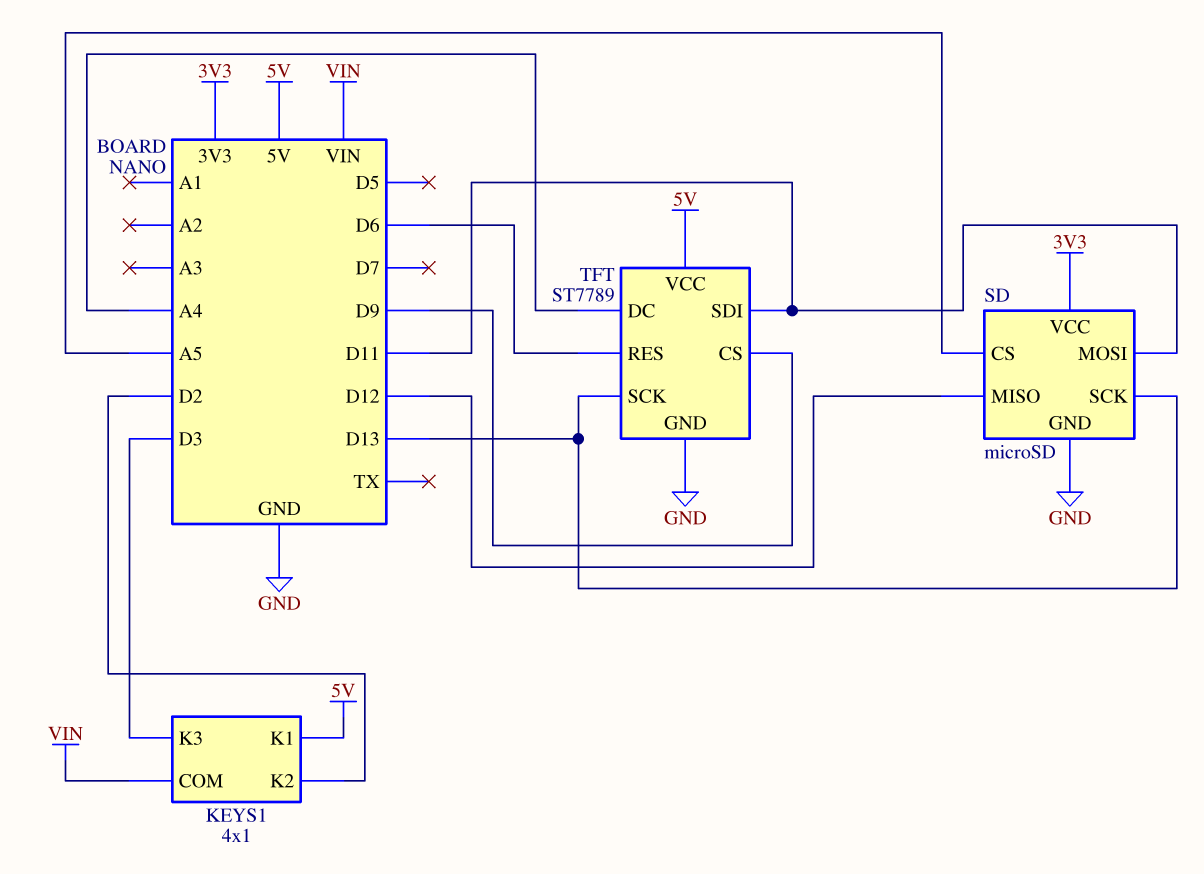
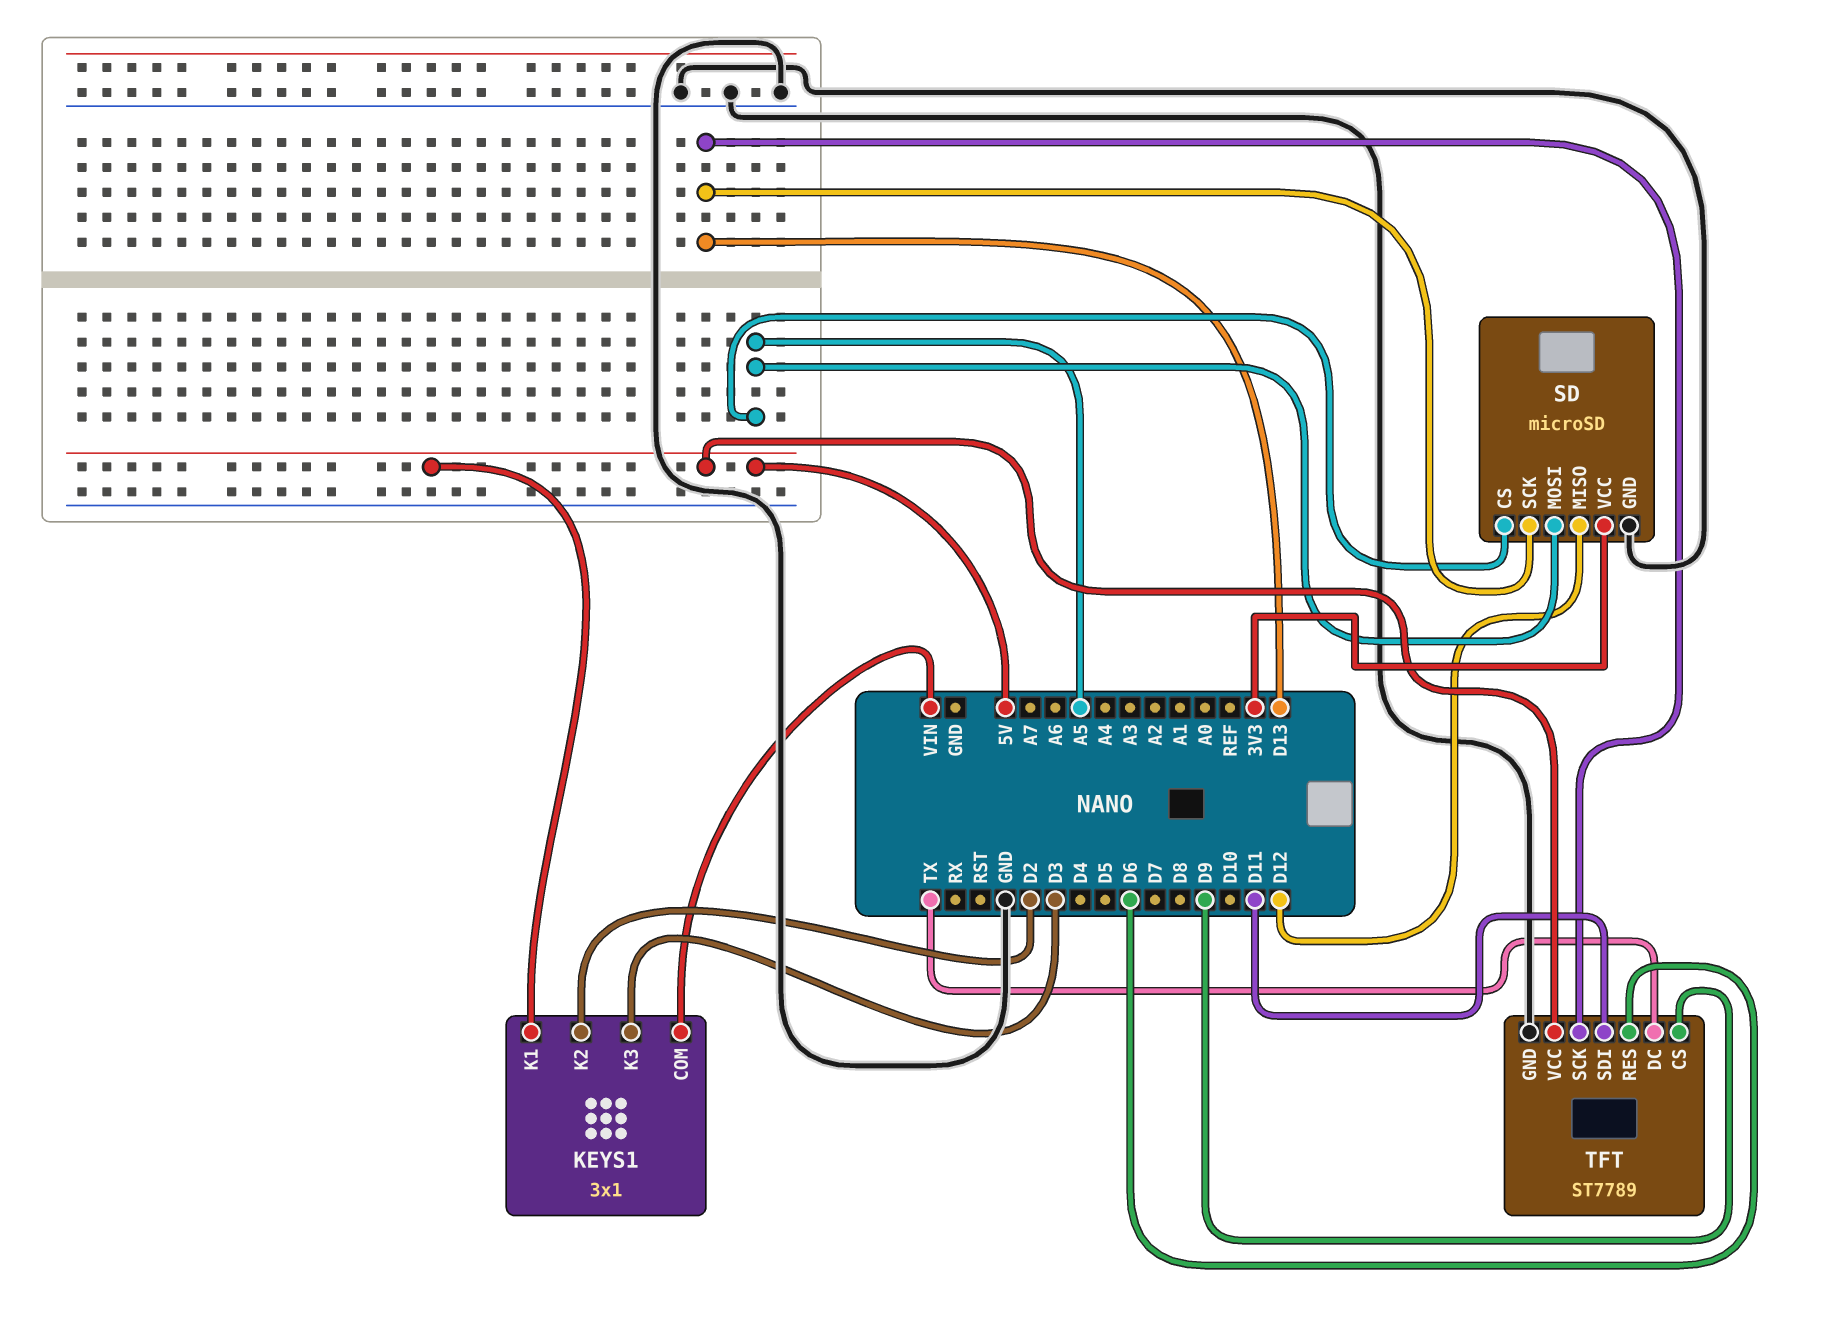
KEYS1: 4x1 -> 3x1
SD pin MOSI: D11 -> A5
TFT pin DC: A4 -> TX

